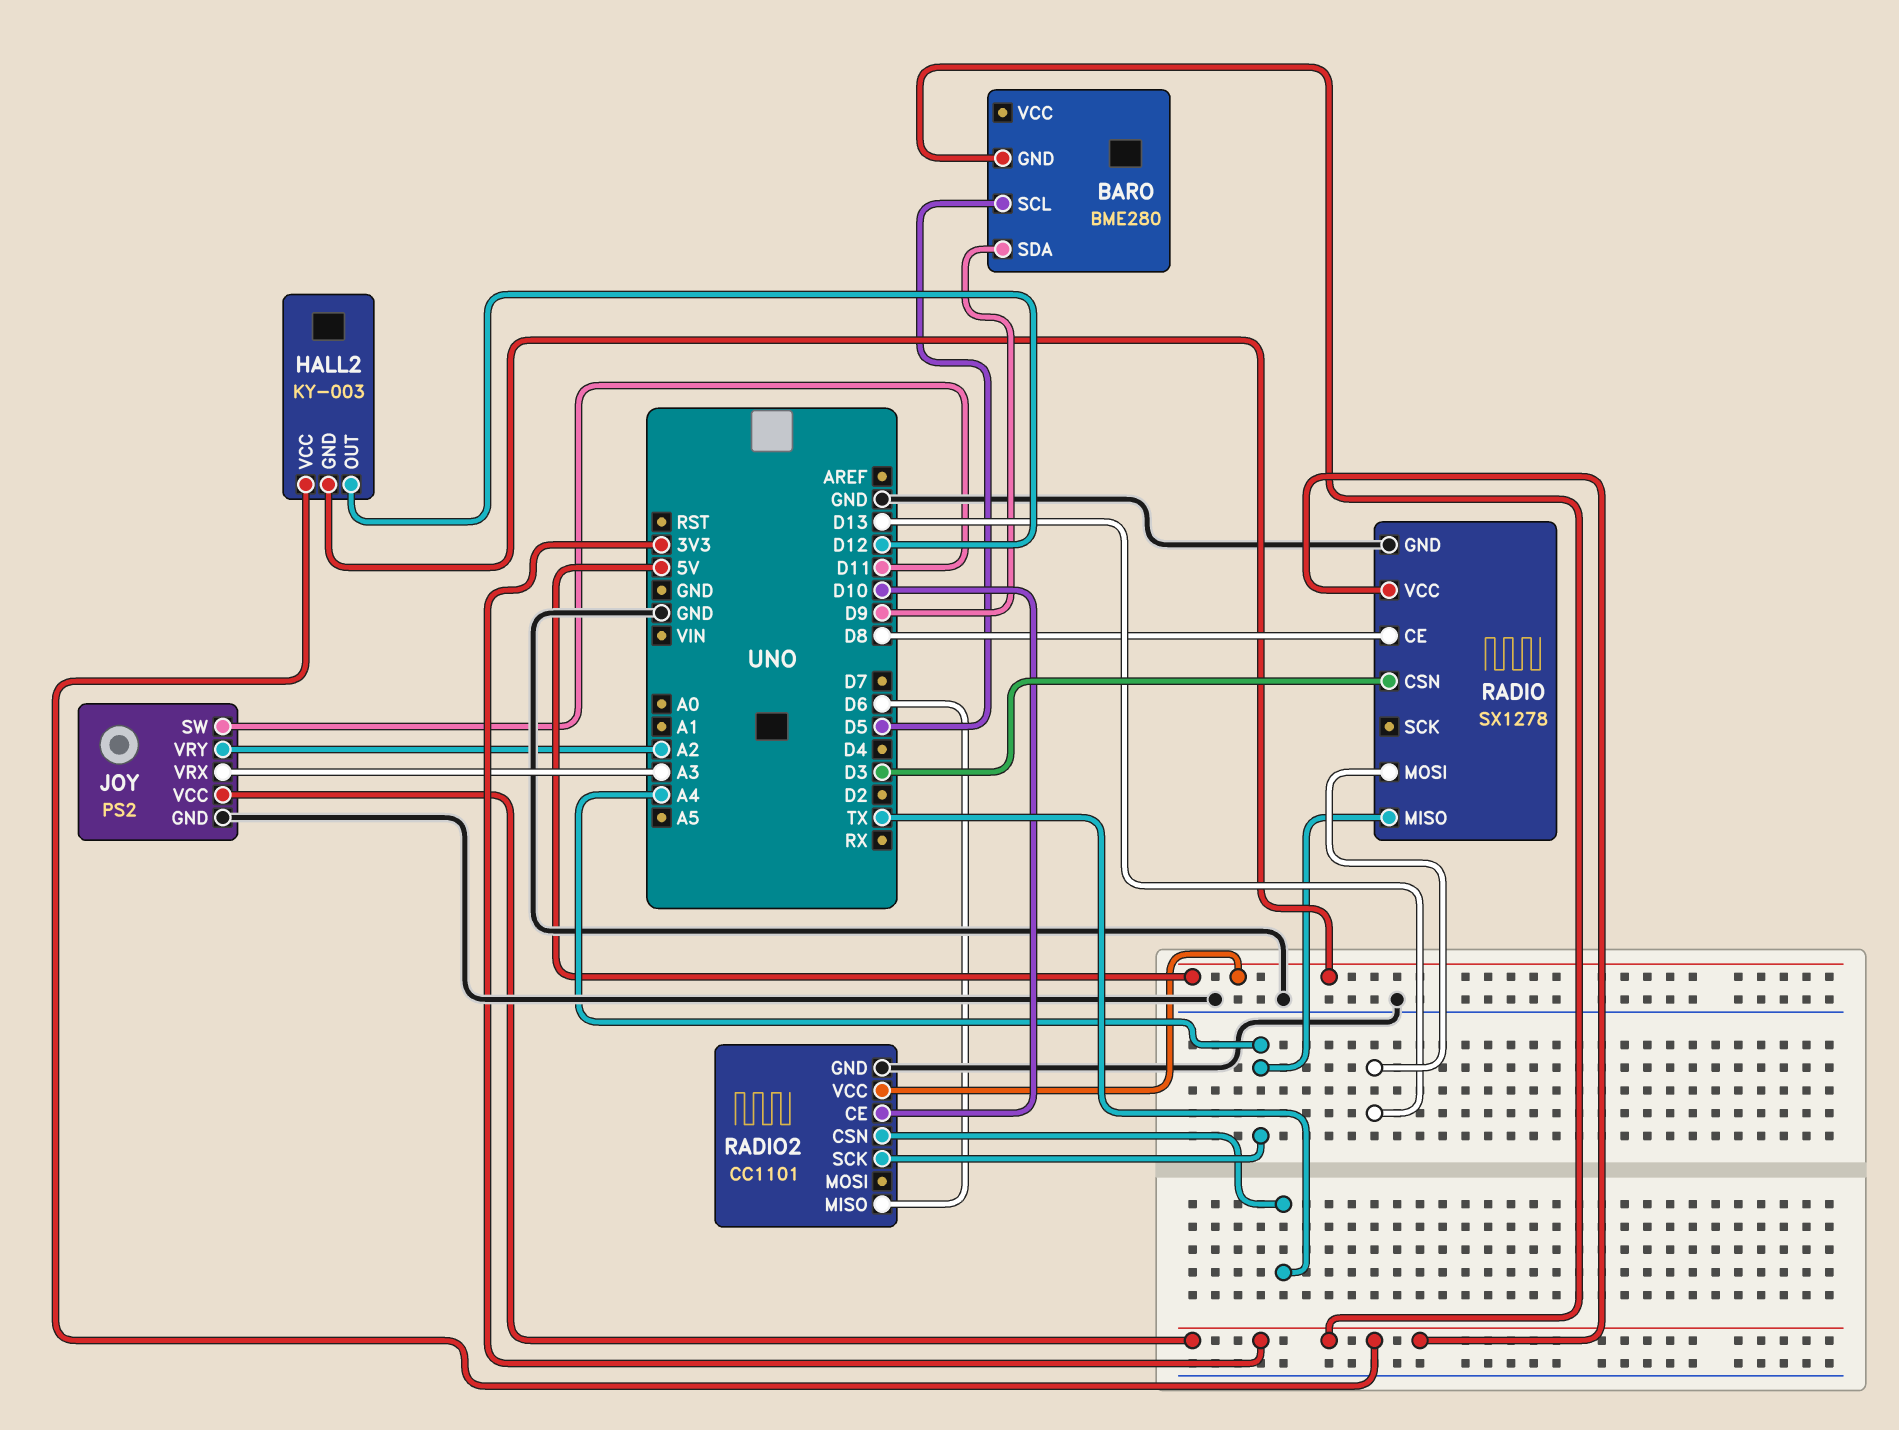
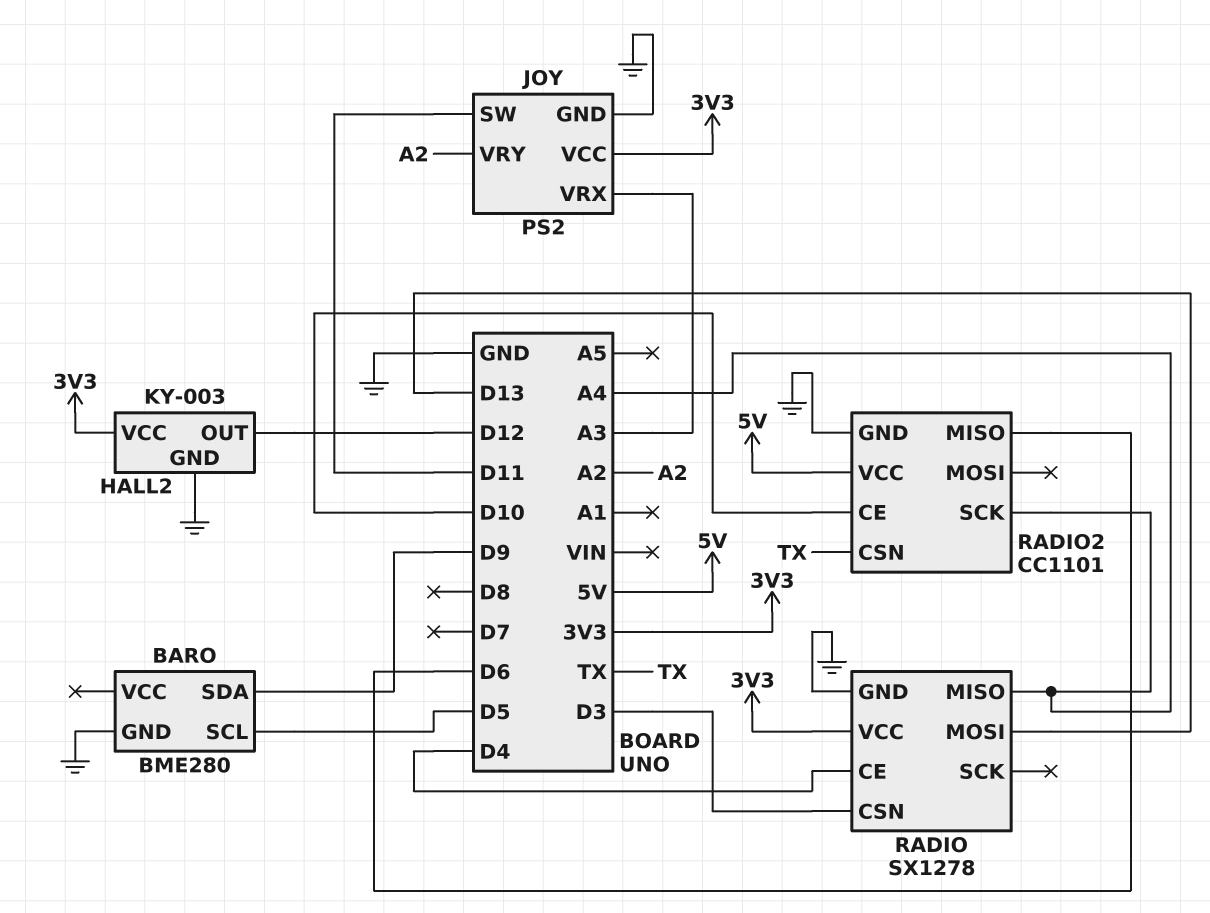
BARO pin GND: 3V3 -> GND
HALL2 pin GND: 5V -> GND
RADIO pin CE: D8 -> D4

